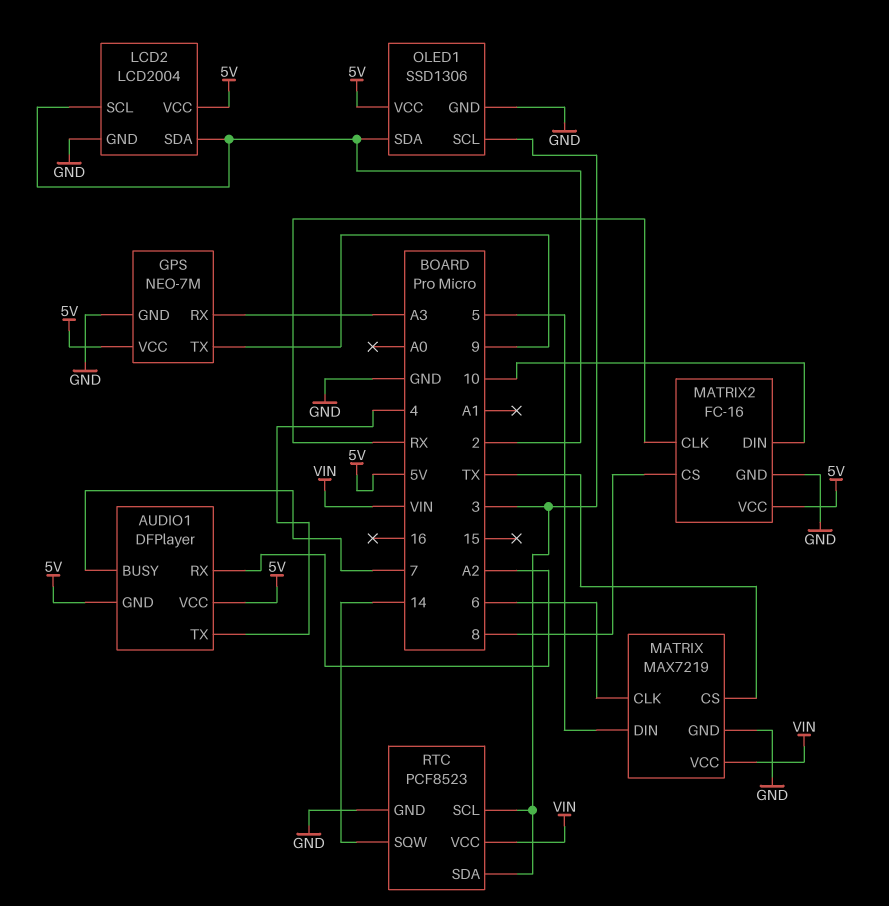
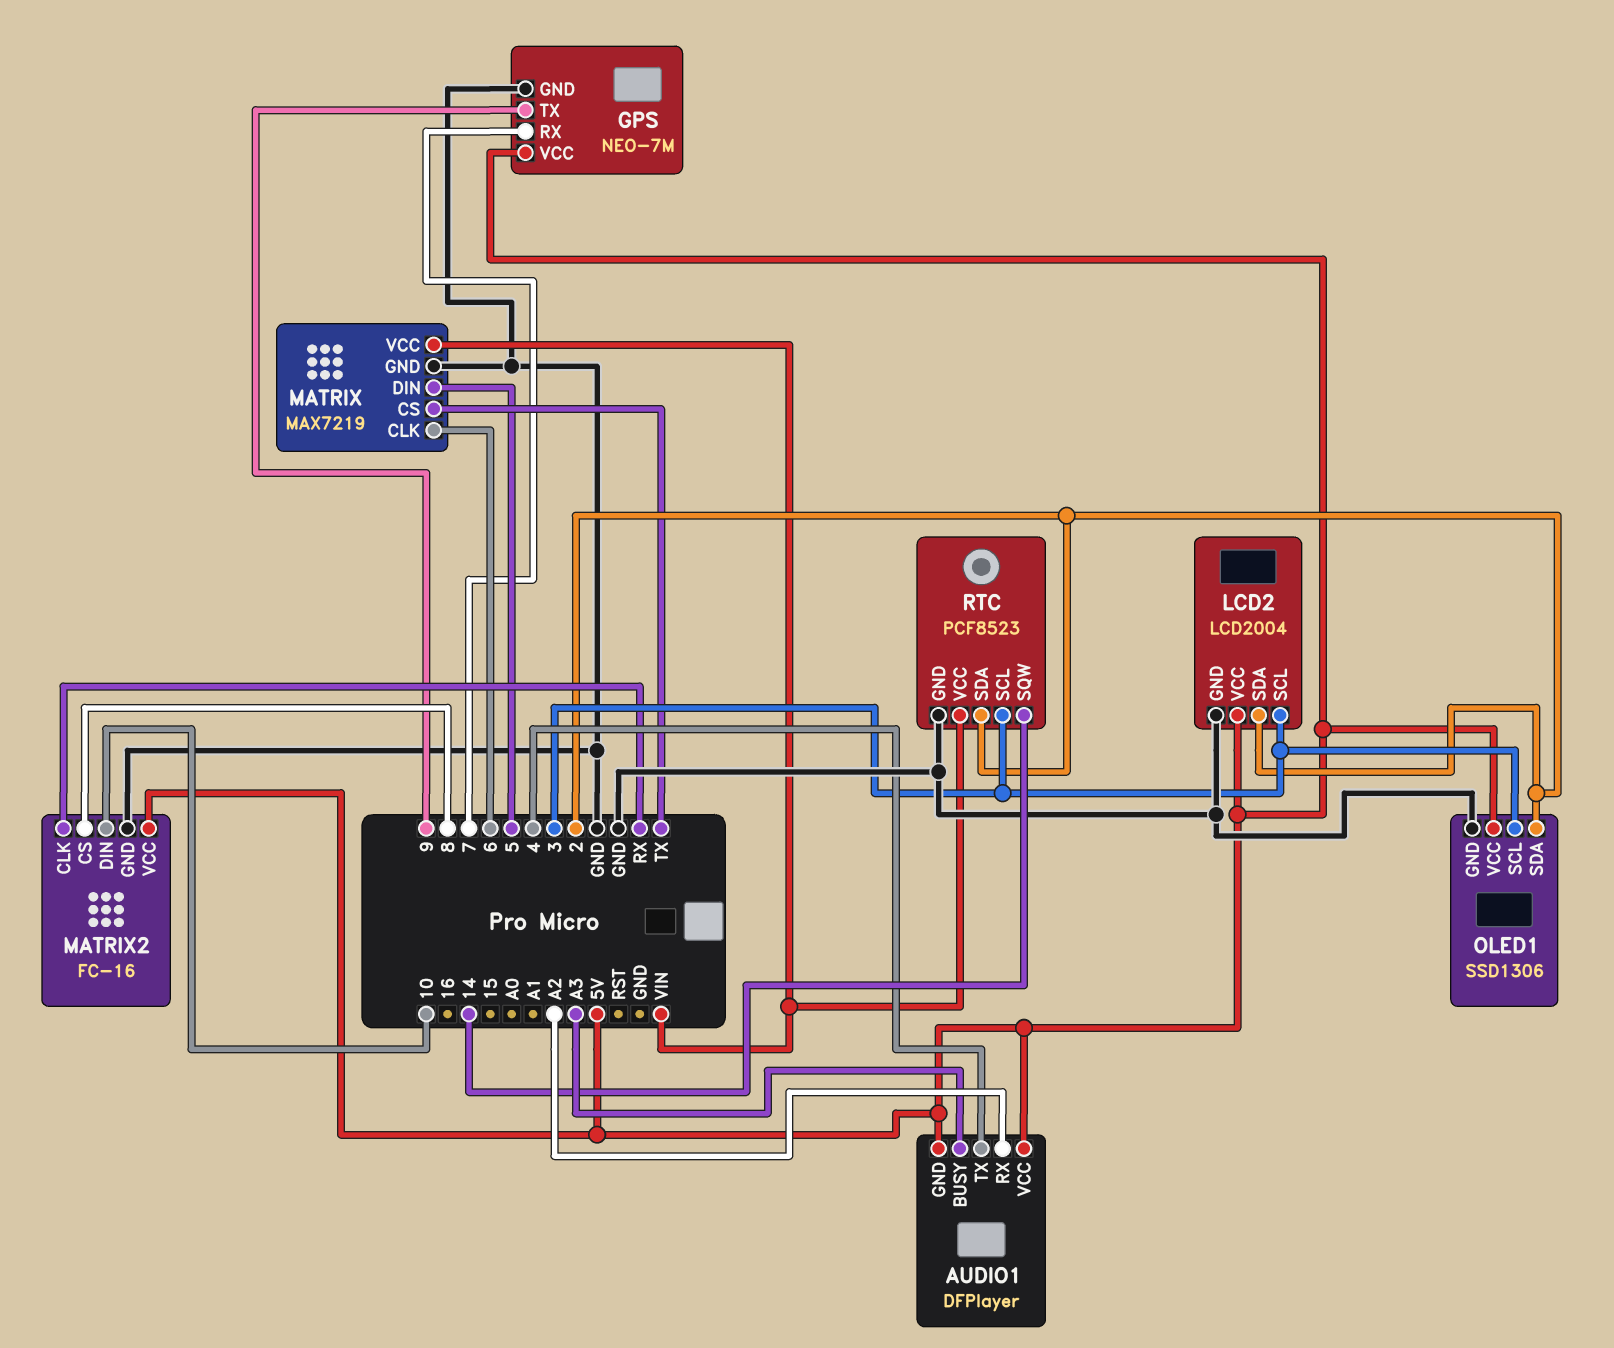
AUDIO1 pin BUSY: 7 -> A3
GPS pin RX: A3 -> 7
LCD2 pin SCL: 2 -> 3
RTC pin SDA: 3 -> 2

